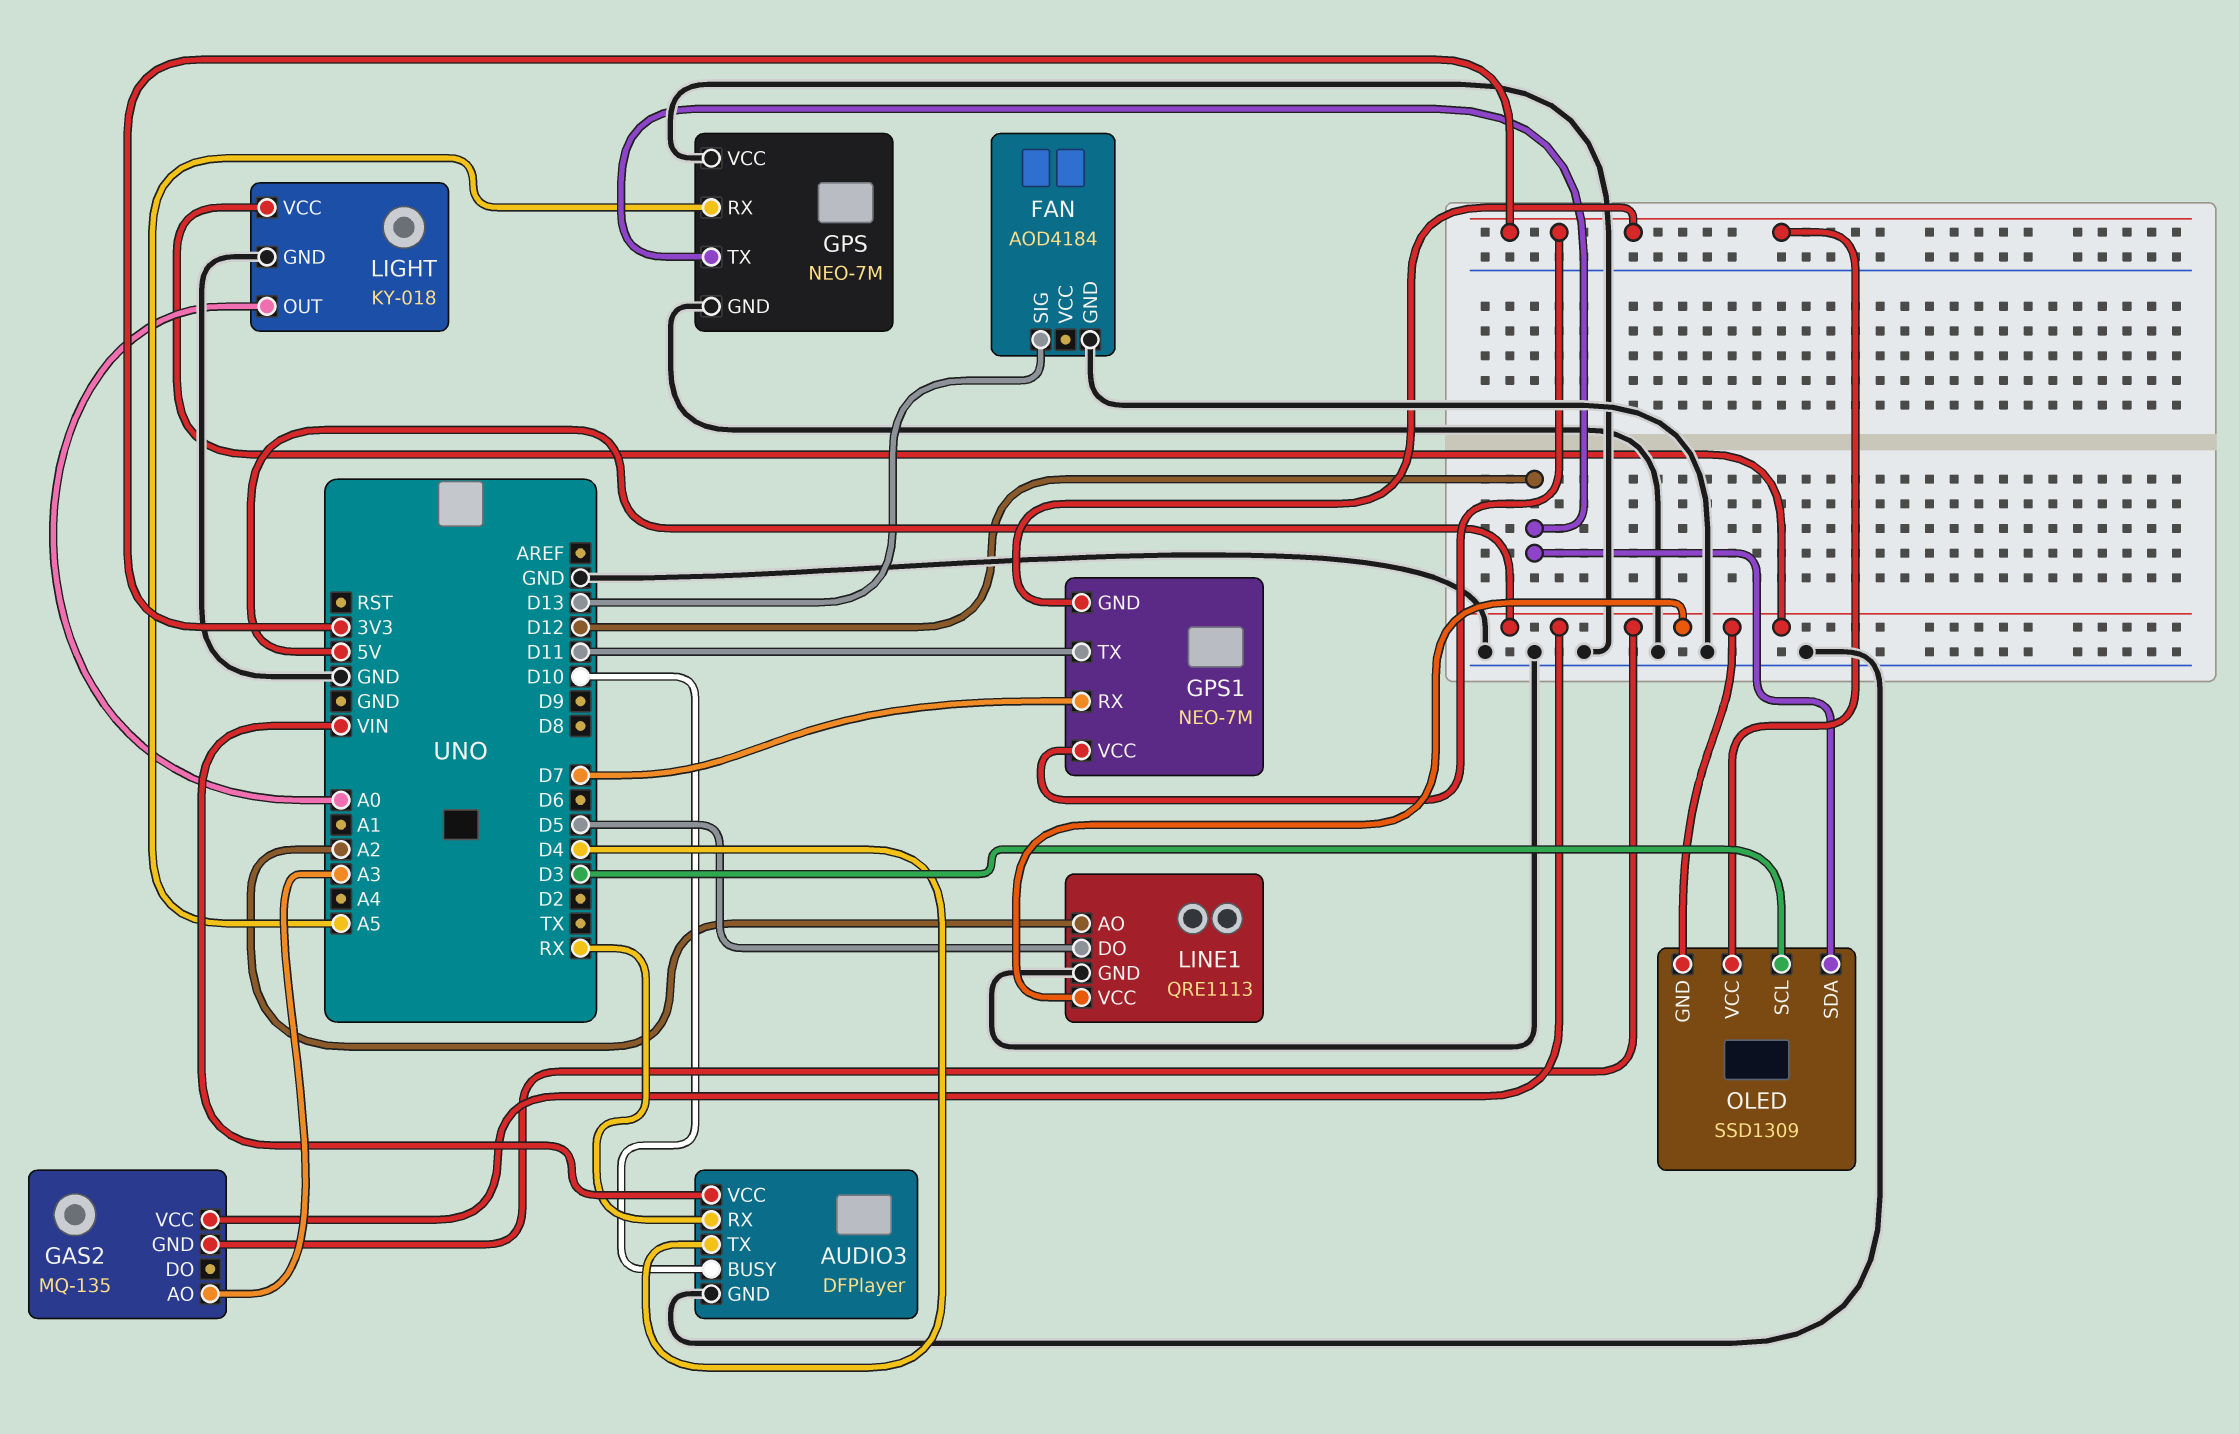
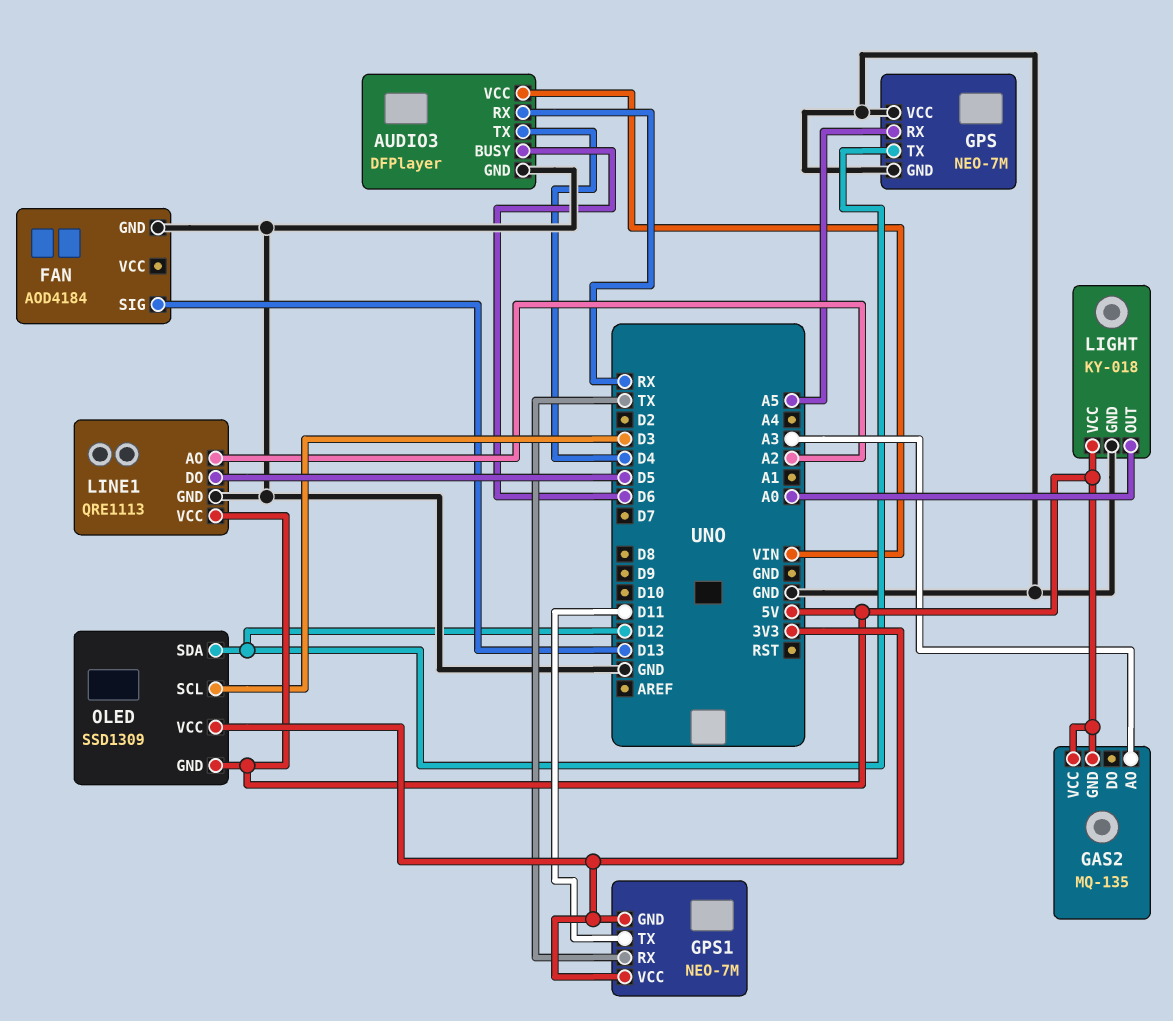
AUDIO3 pin BUSY: D10 -> D6
GPS1 pin RX: D7 -> TX

